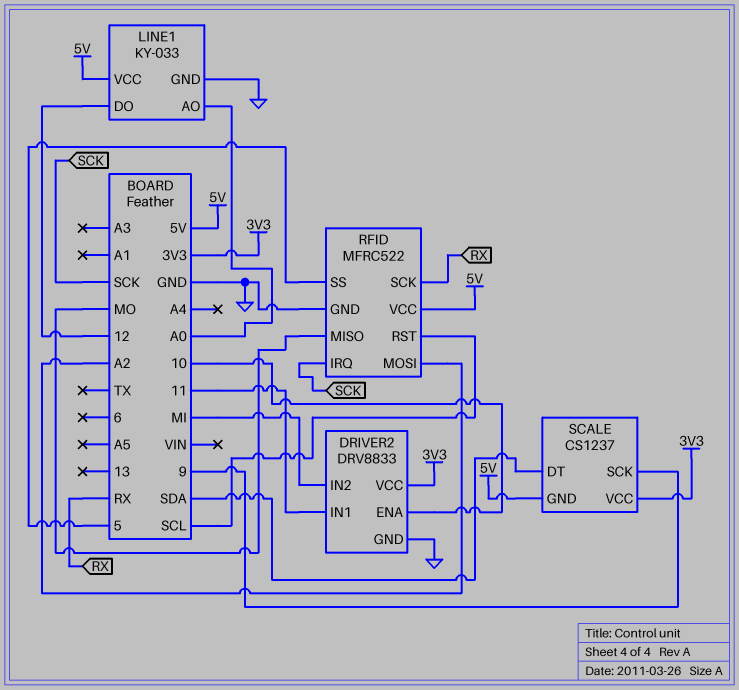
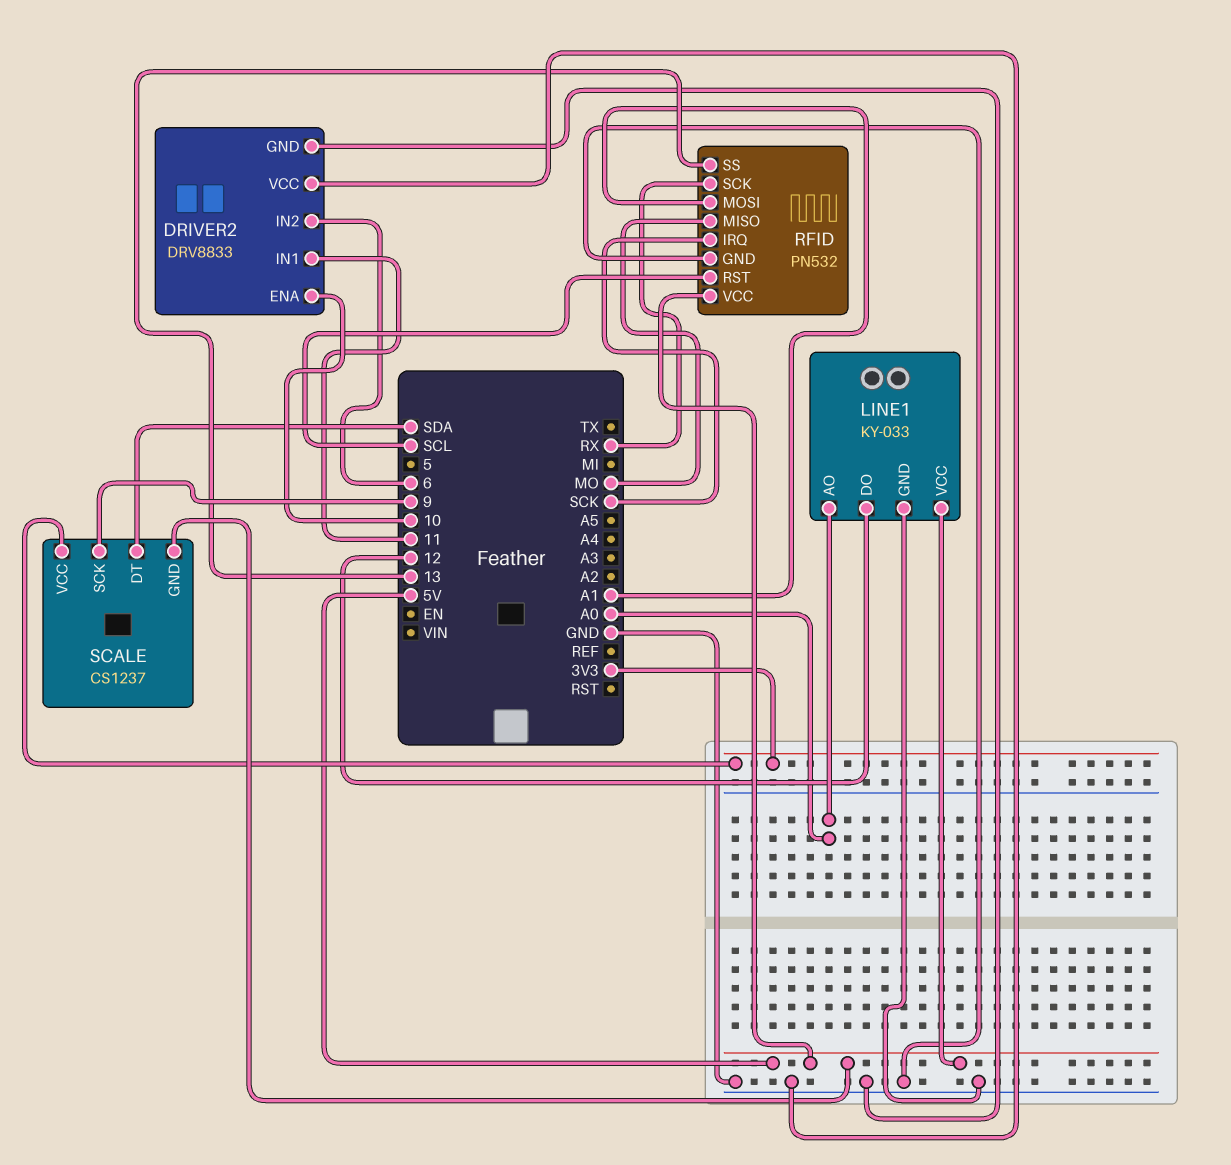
DRIVER2 pin IN2: MI -> 6
DRIVER2 pin VCC: 3V3 -> GND
RFID: MFRC522 -> PN532
RFID pin MOSI: A2 -> A1
RFID pin SS: 5 -> 13

